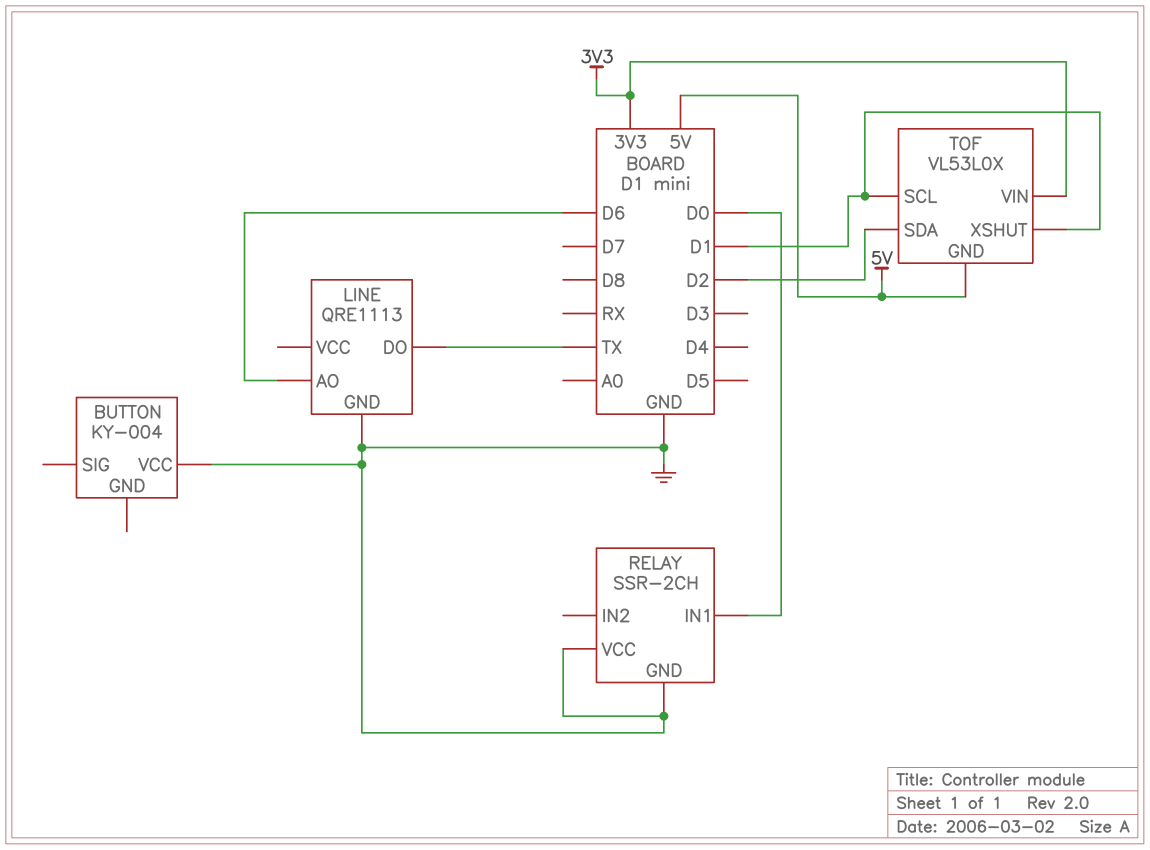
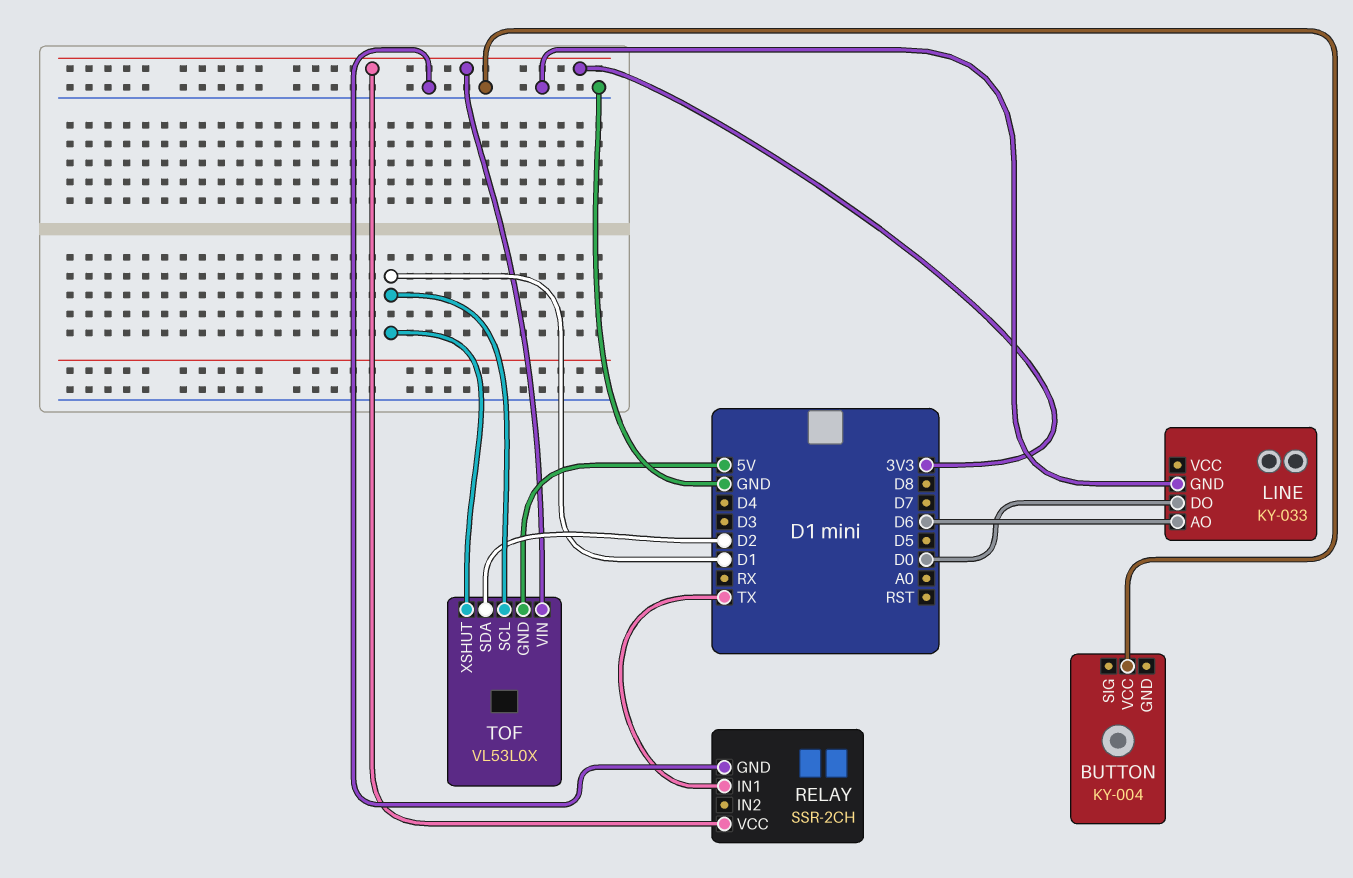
LINE: QRE1113 -> KY-033
LINE pin DO: TX -> D0
RELAY pin IN1: D0 -> TX
RELAY pin VCC: GND -> 3V3

